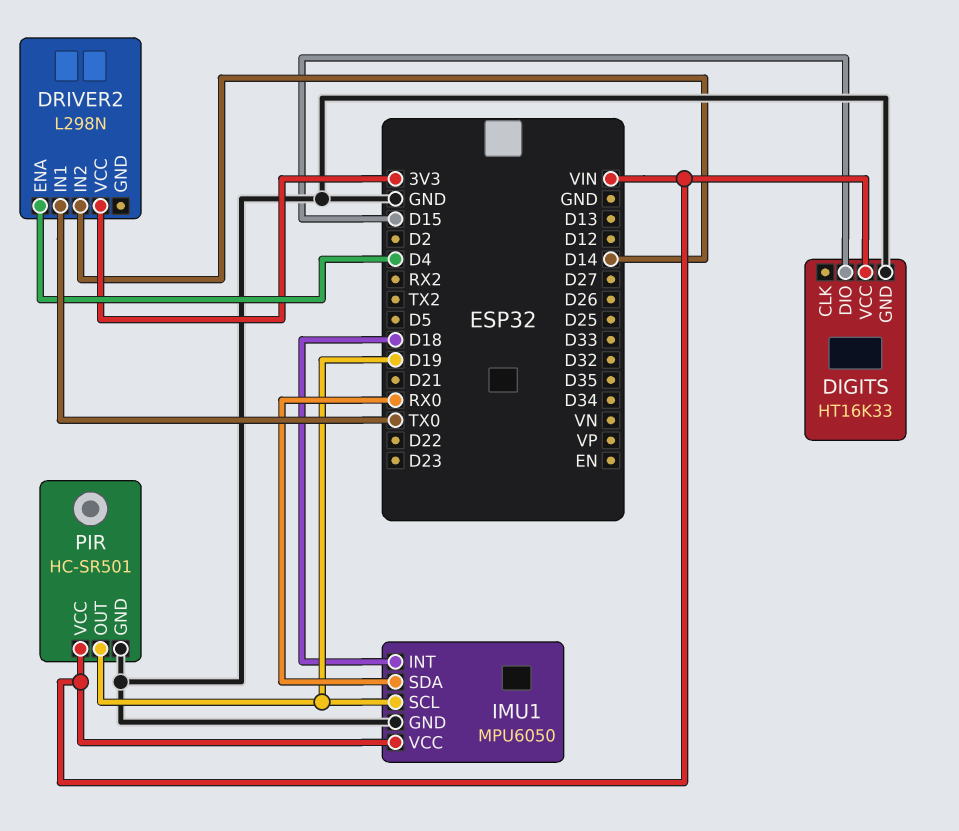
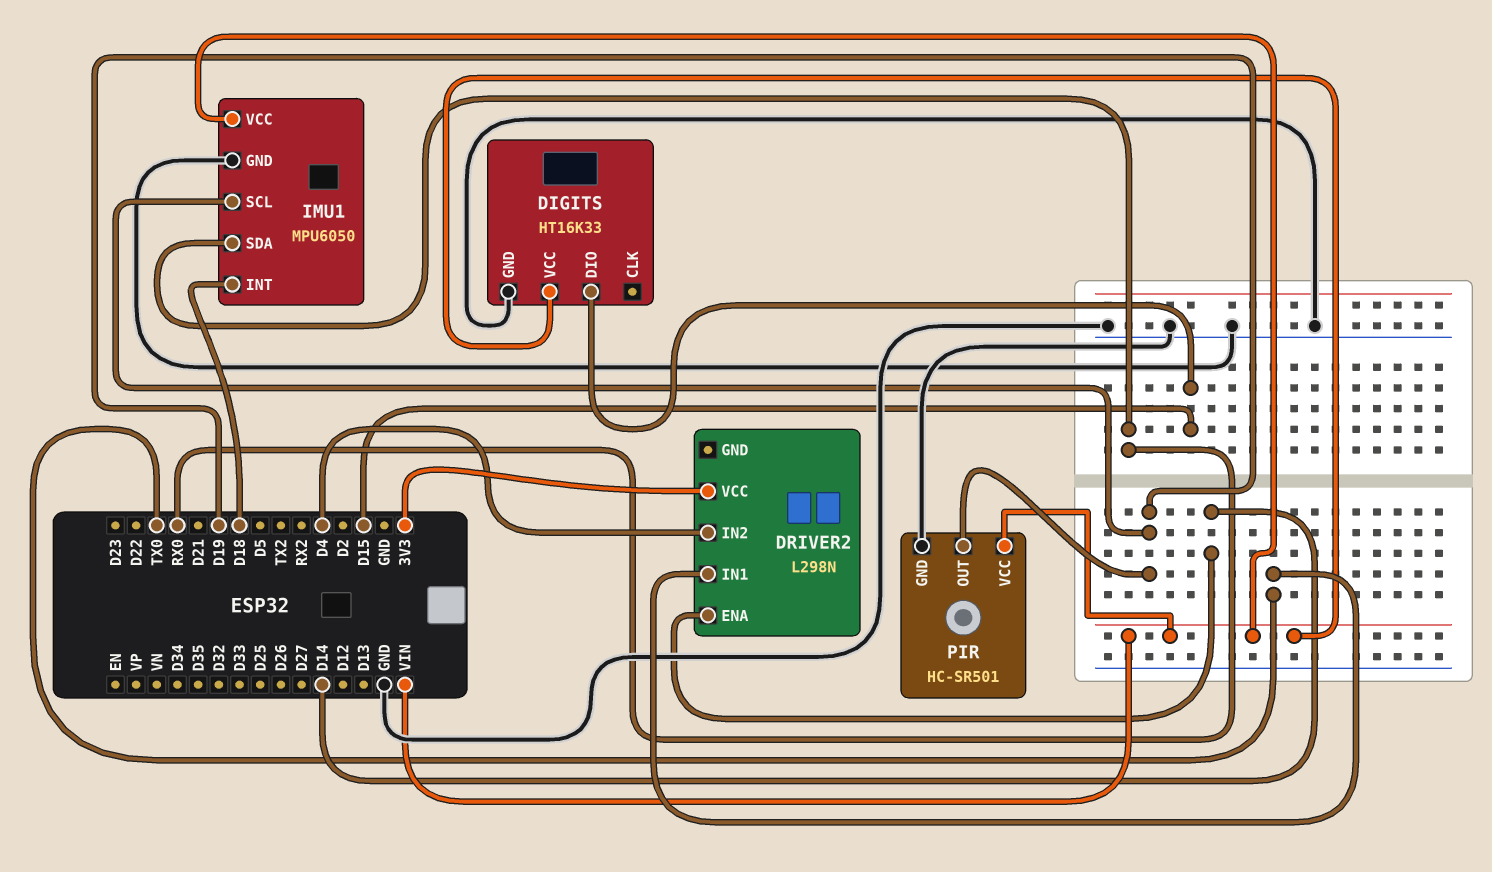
DRIVER2 pin ENA: D4 -> D14
DRIVER2 pin IN2: D14 -> D4

